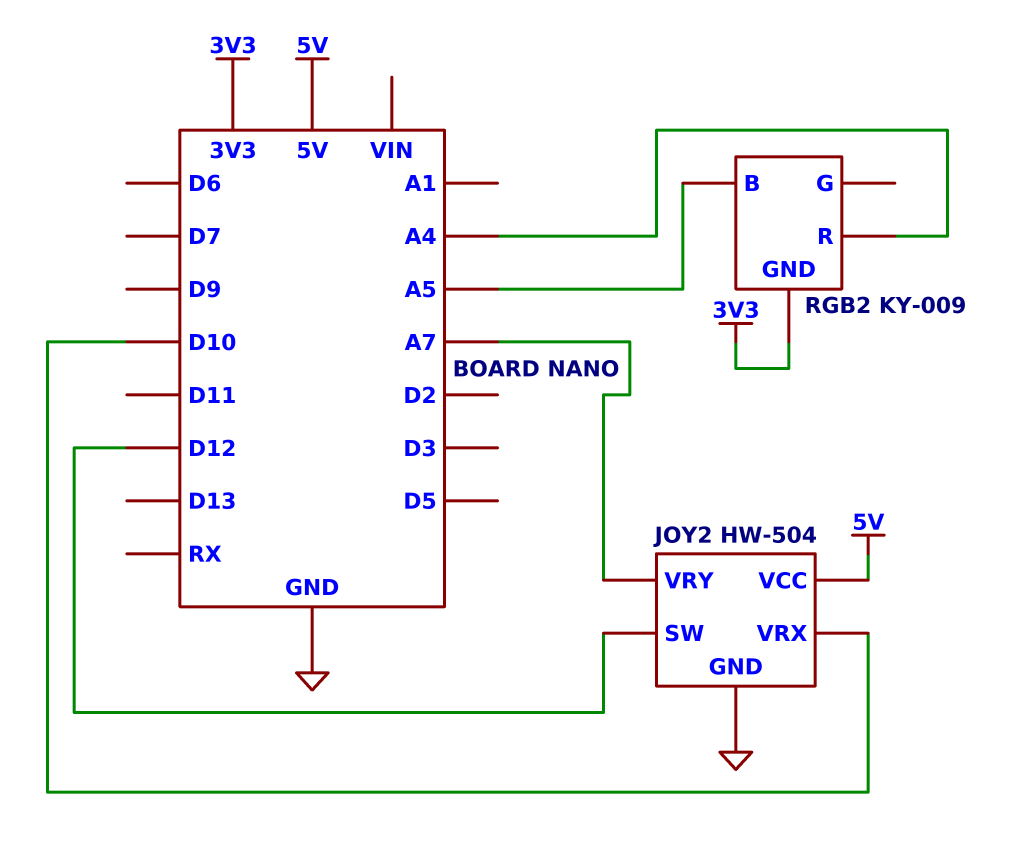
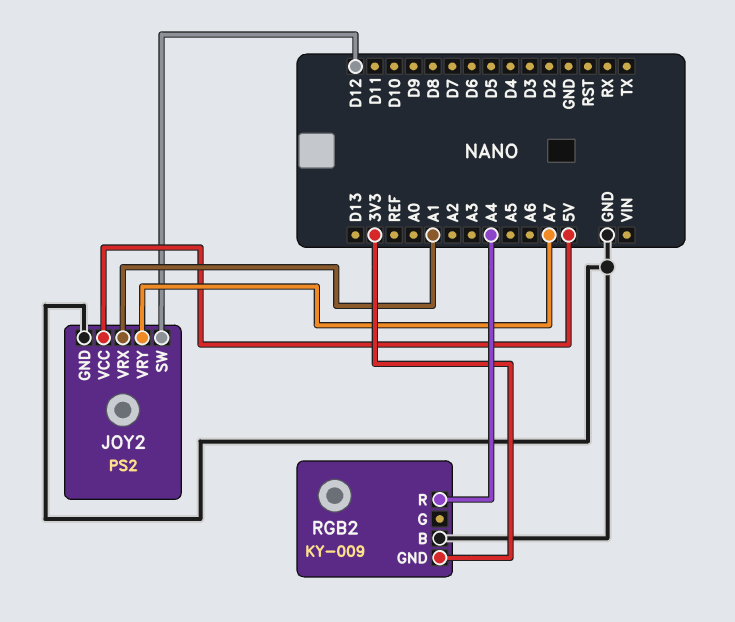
JOY2: HW-504 -> PS2
JOY2 pin VRX: D10 -> A1
RGB2 pin B: A5 -> GND

